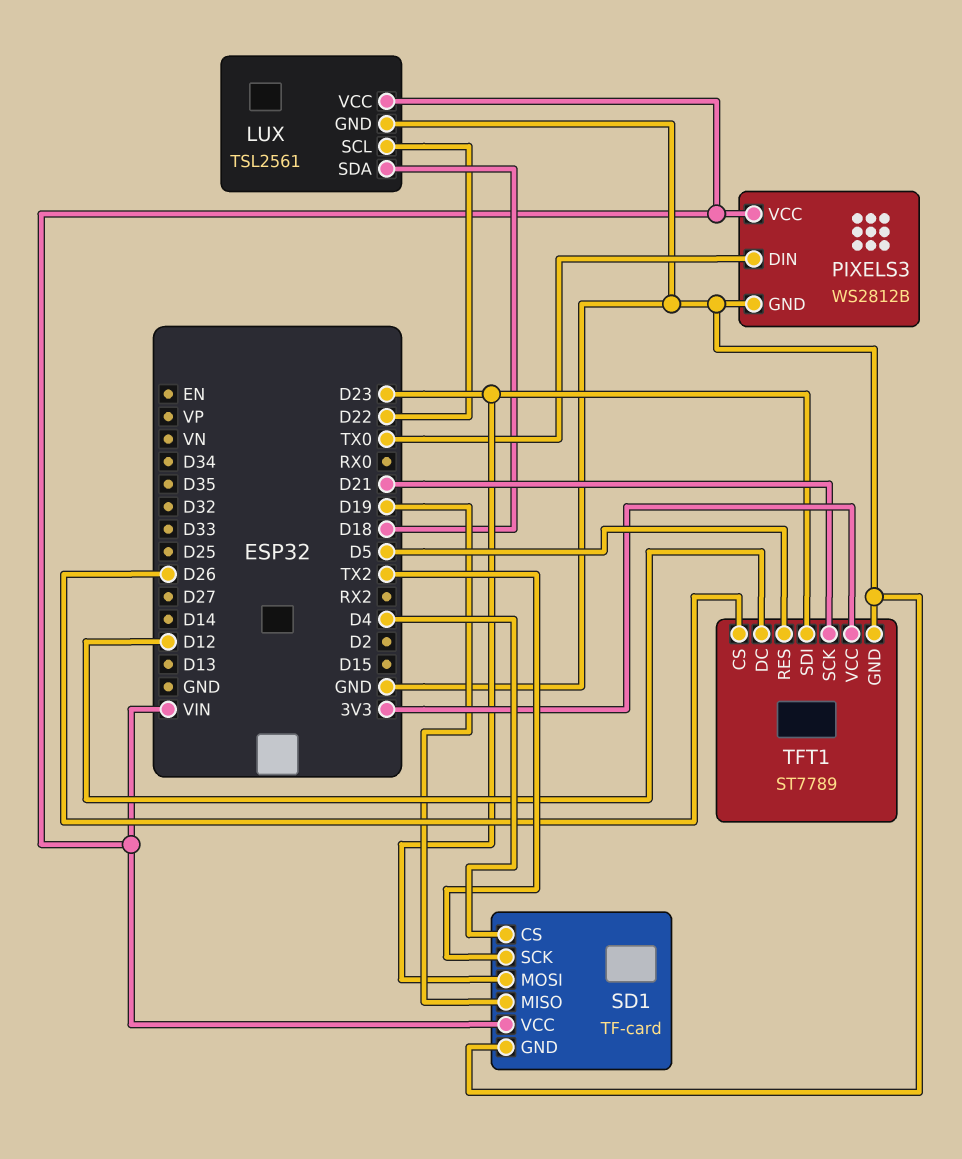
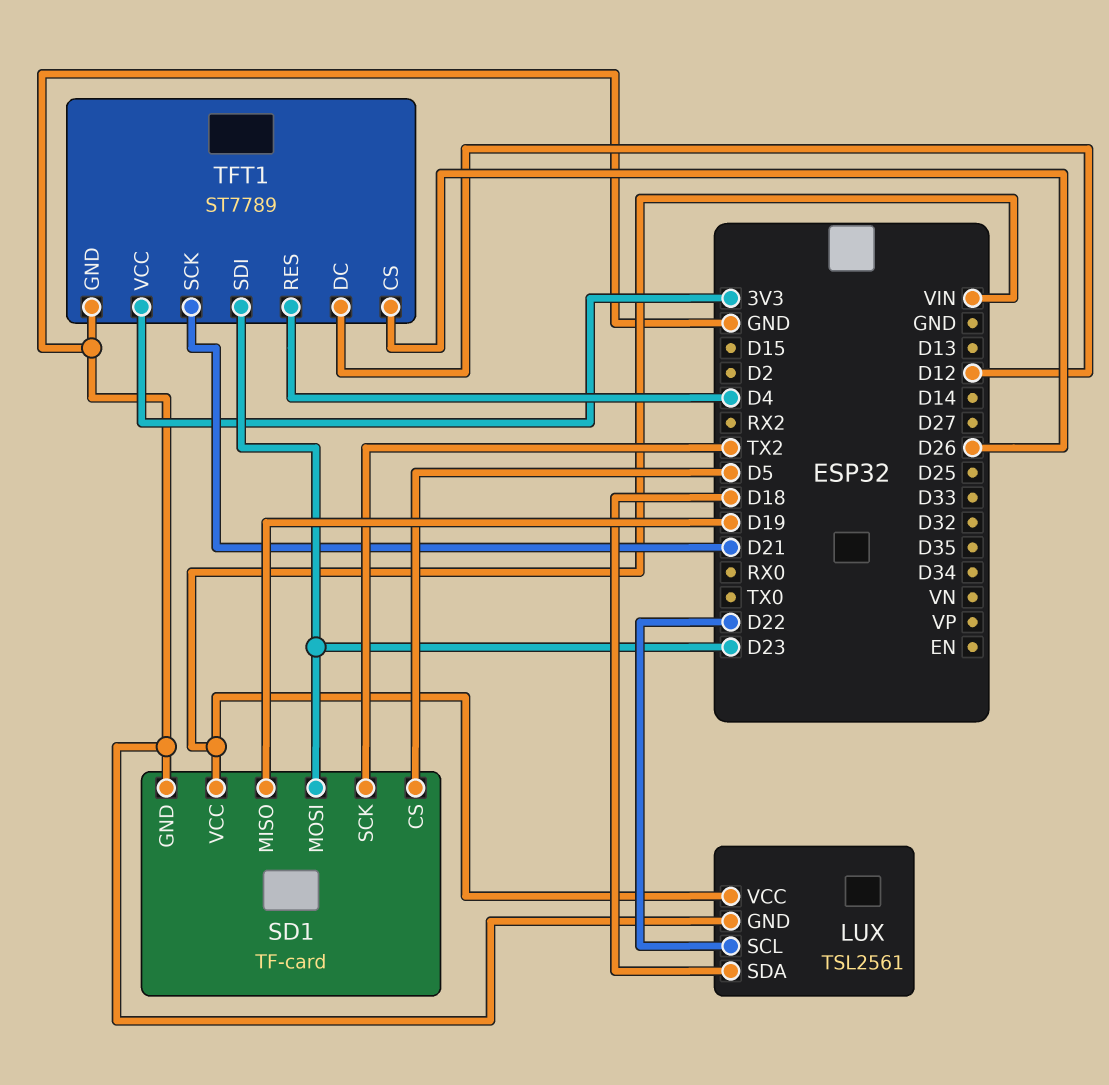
PIXELS3: WS2812B -> none
PIXELS3 pin DIN: TX0 -> none
PIXELS3 pin GND: GND -> none
PIXELS3 pin VCC: VIN -> none
SD1 pin CS: D4 -> D5
TFT1 pin RES: D5 -> D4

